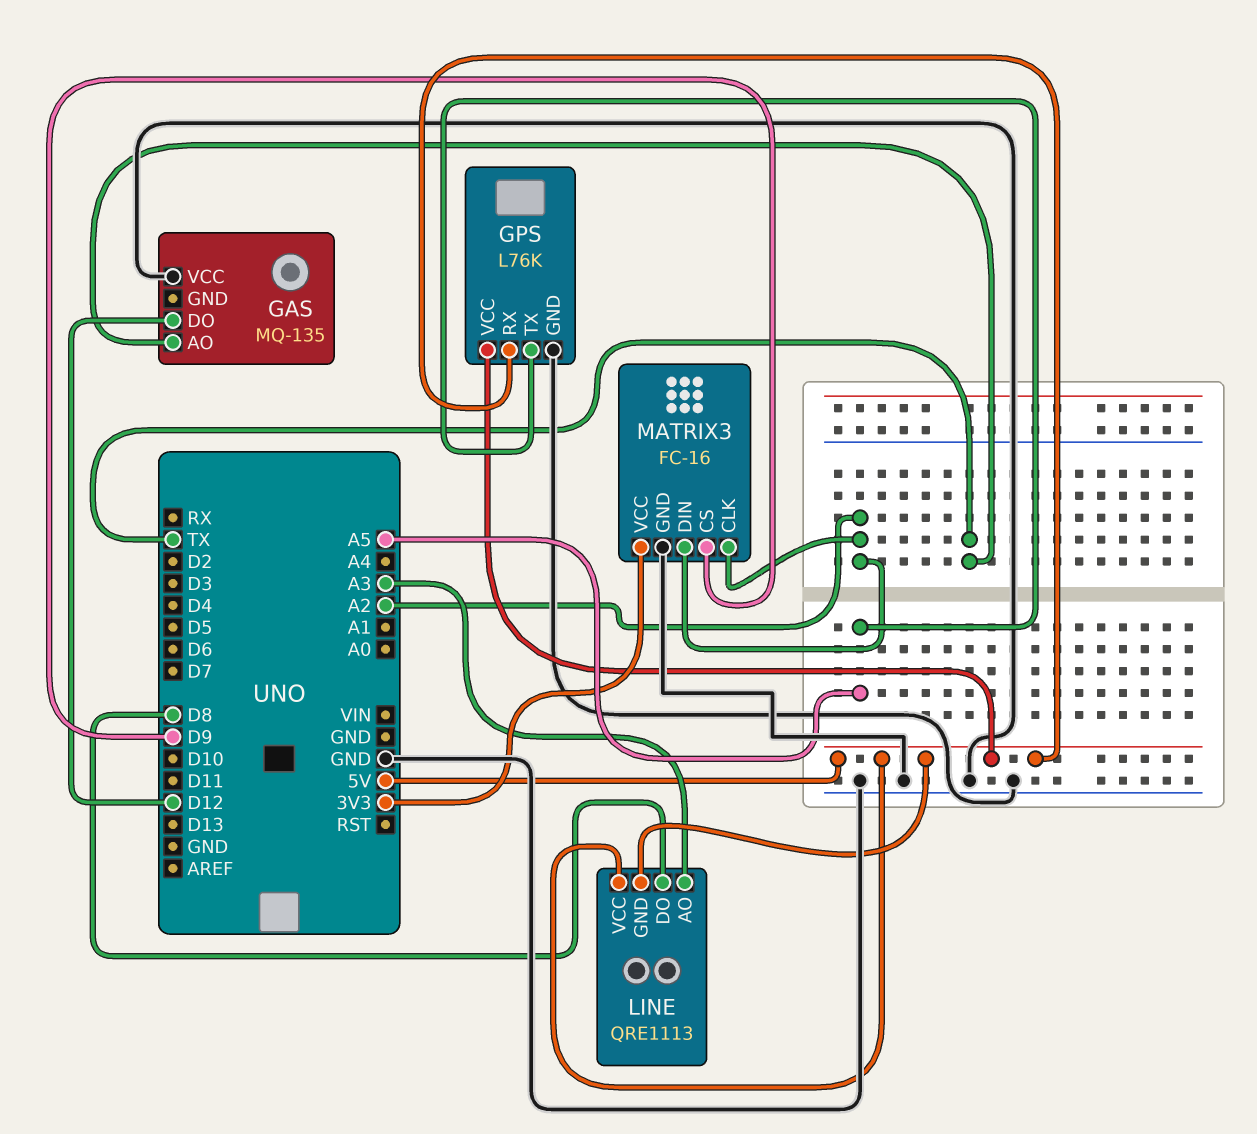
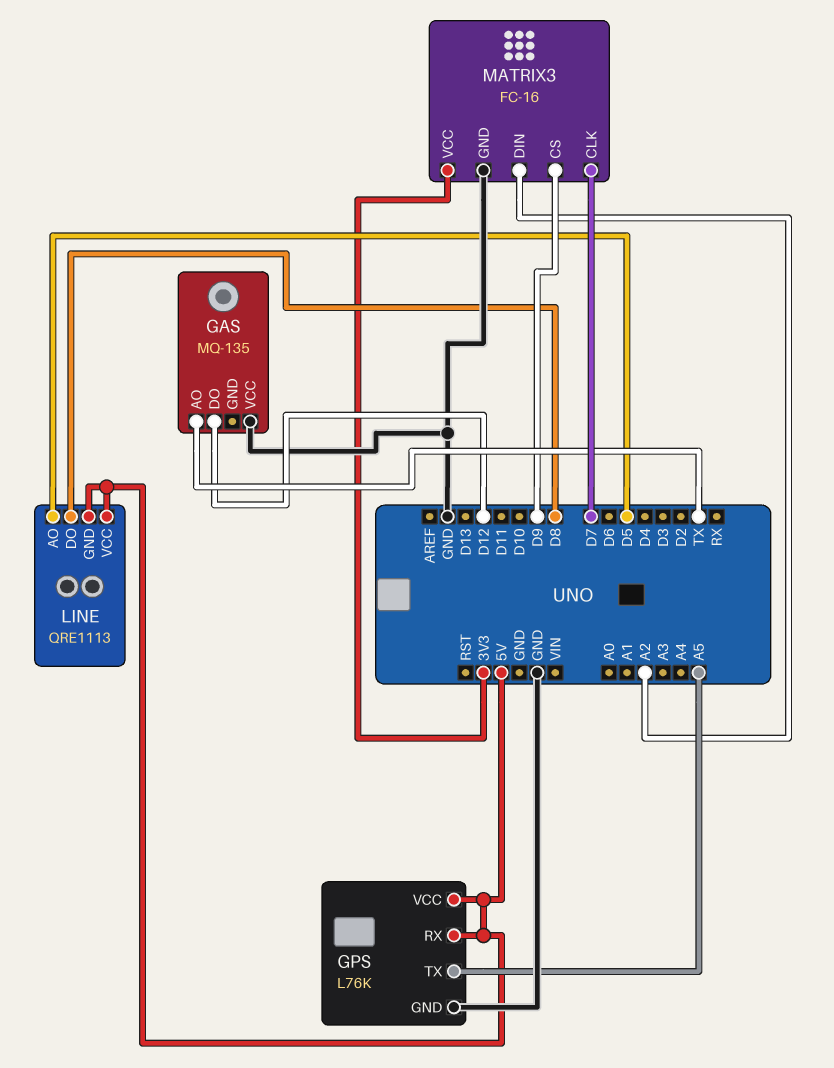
LINE pin AO: A3 -> D5
MATRIX3 pin CLK: A2 -> D7

